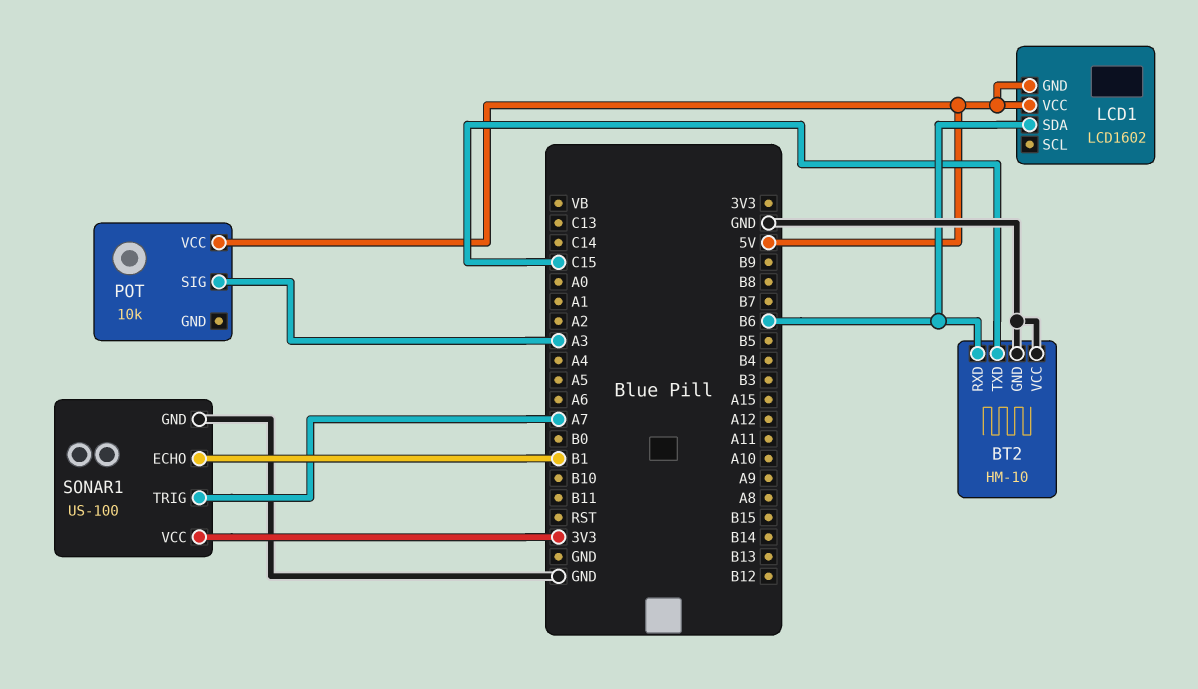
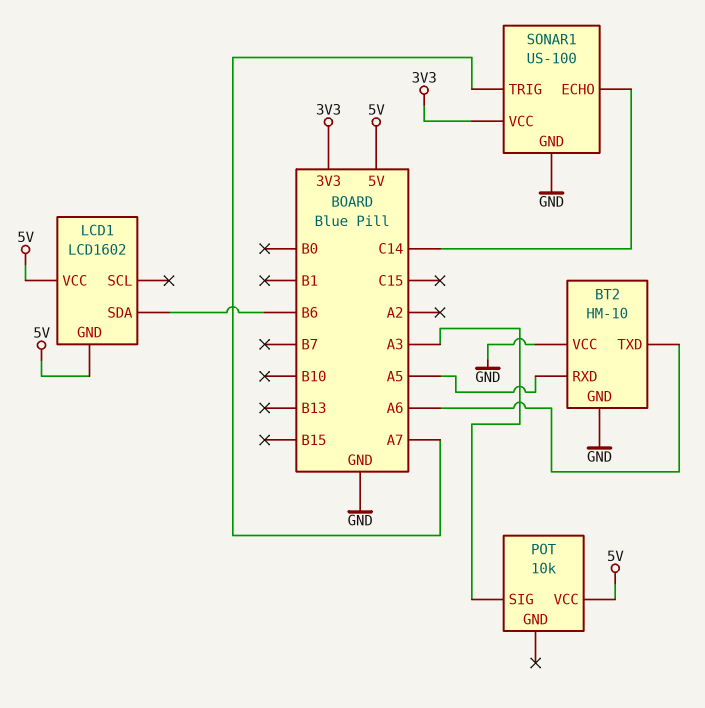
BT2 pin RXD: B6 -> A5
BT2 pin TXD: C15 -> A6
SONAR1 pin ECHO: B1 -> C14

